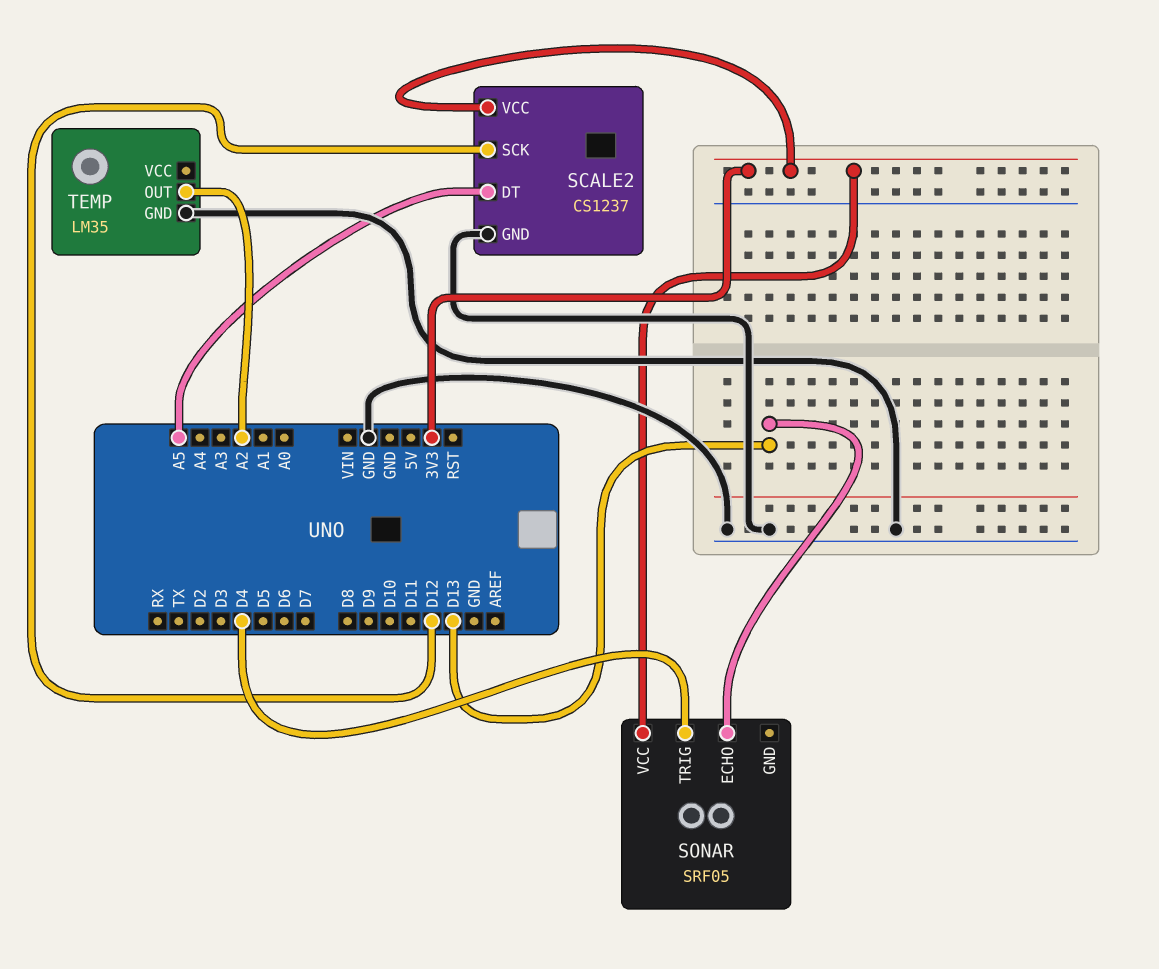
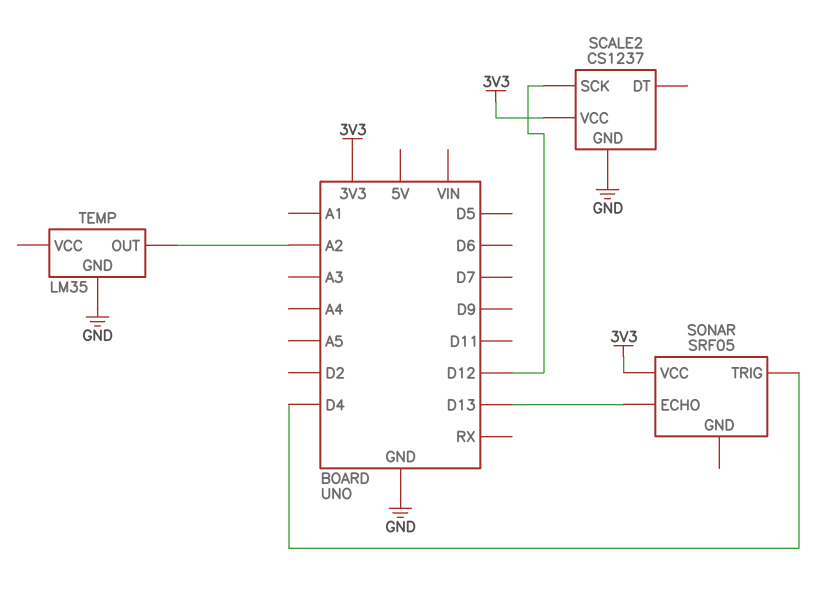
SCALE2 pin DT: A5 -> none

